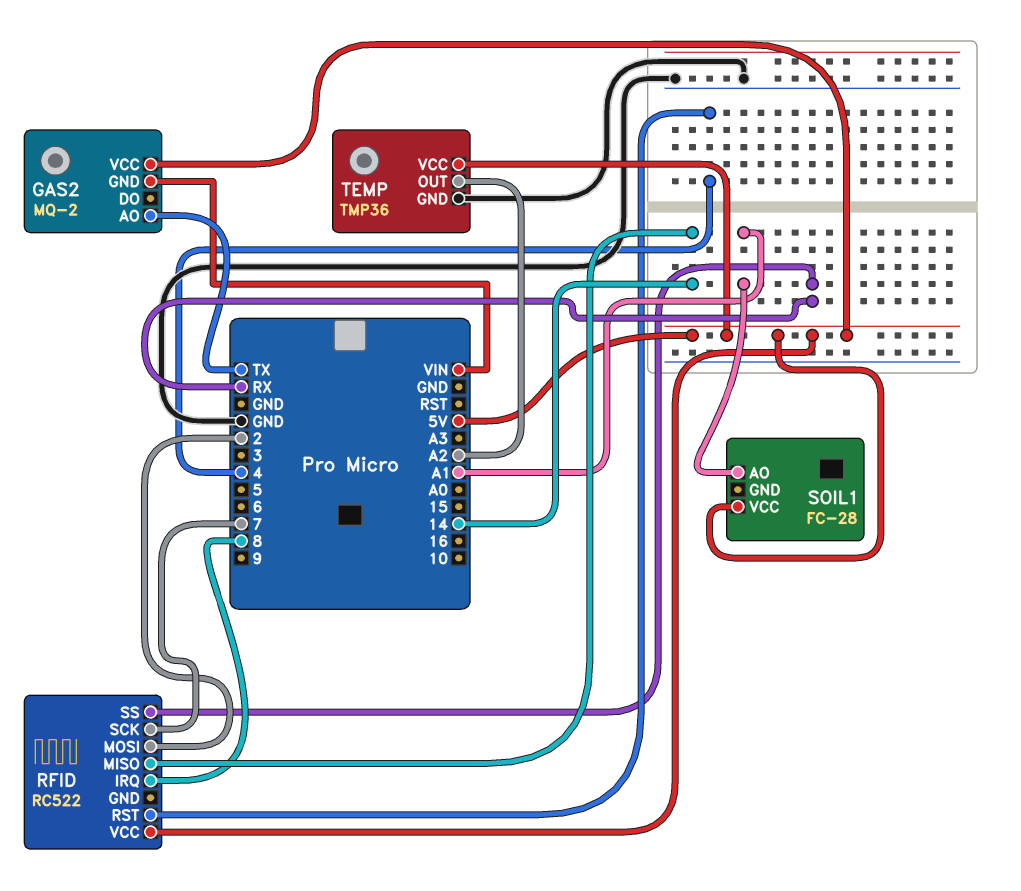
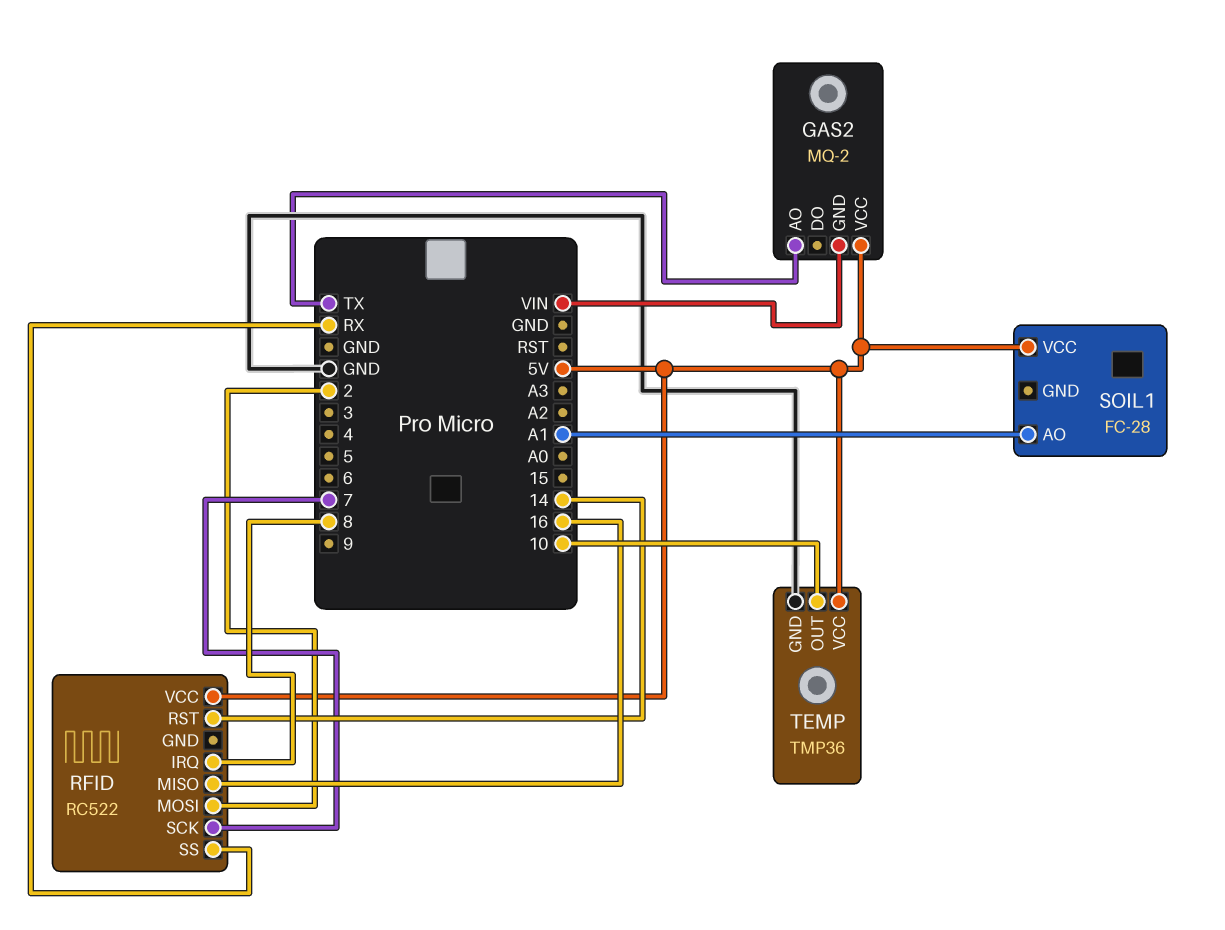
RFID pin MISO: 14 -> 16
RFID pin RST: 4 -> 14
TEMP pin OUT: A2 -> 10

